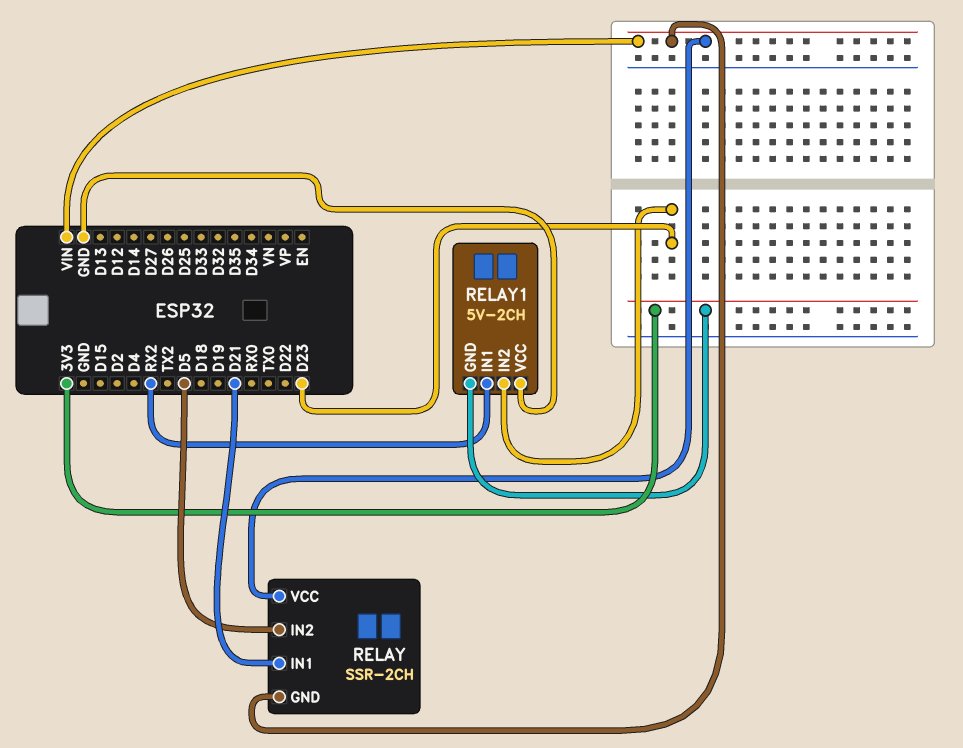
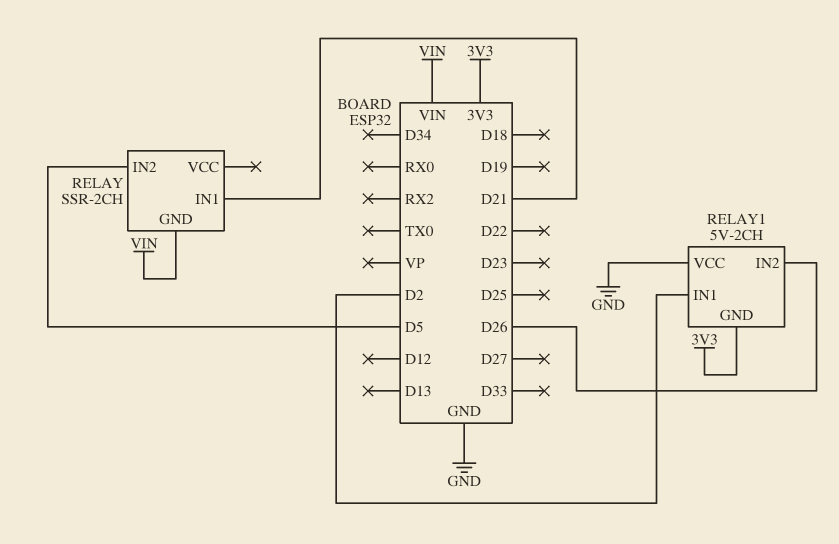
RELAY pin VCC: VIN -> none
RELAY1 pin IN1: RX2 -> D2
RELAY1 pin IN2: D23 -> D26

